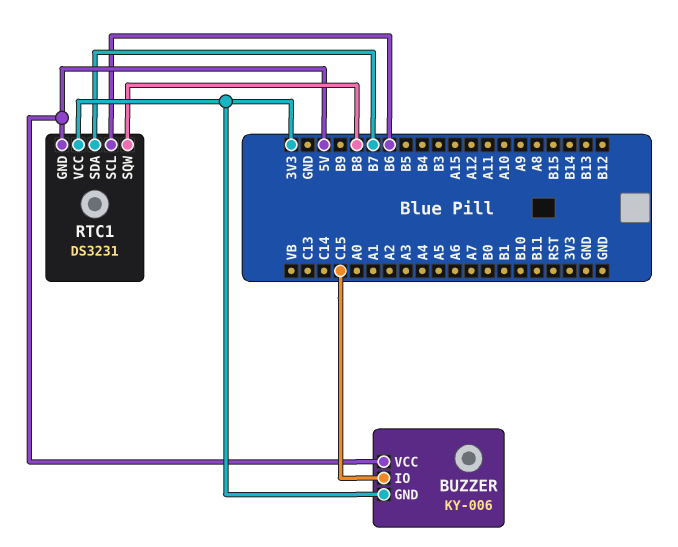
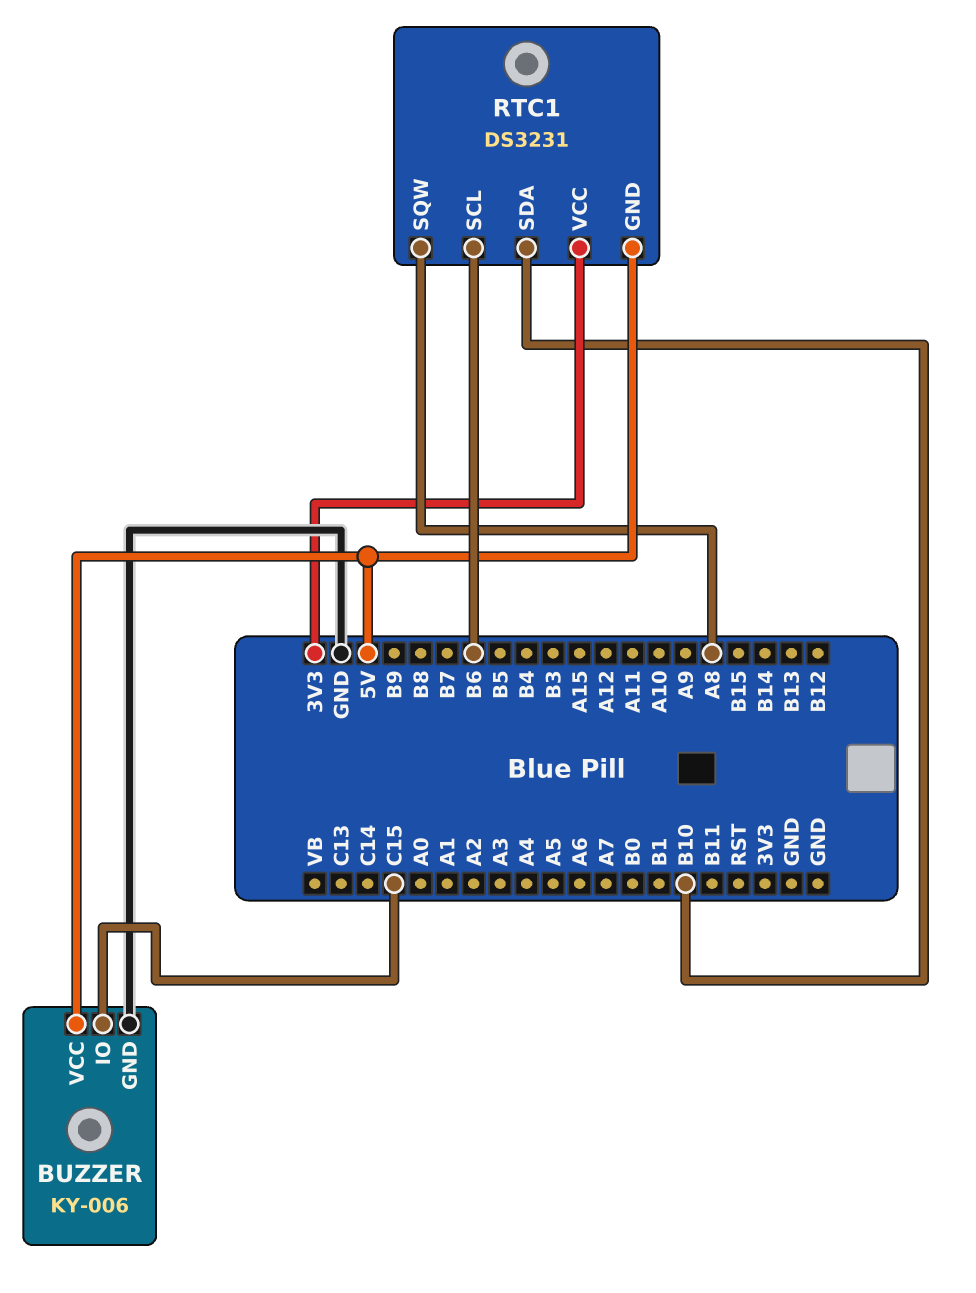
BUZZER pin GND: 3V3 -> GND
RTC1 pin SDA: B7 -> B10
RTC1 pin SQW: B8 -> A8

